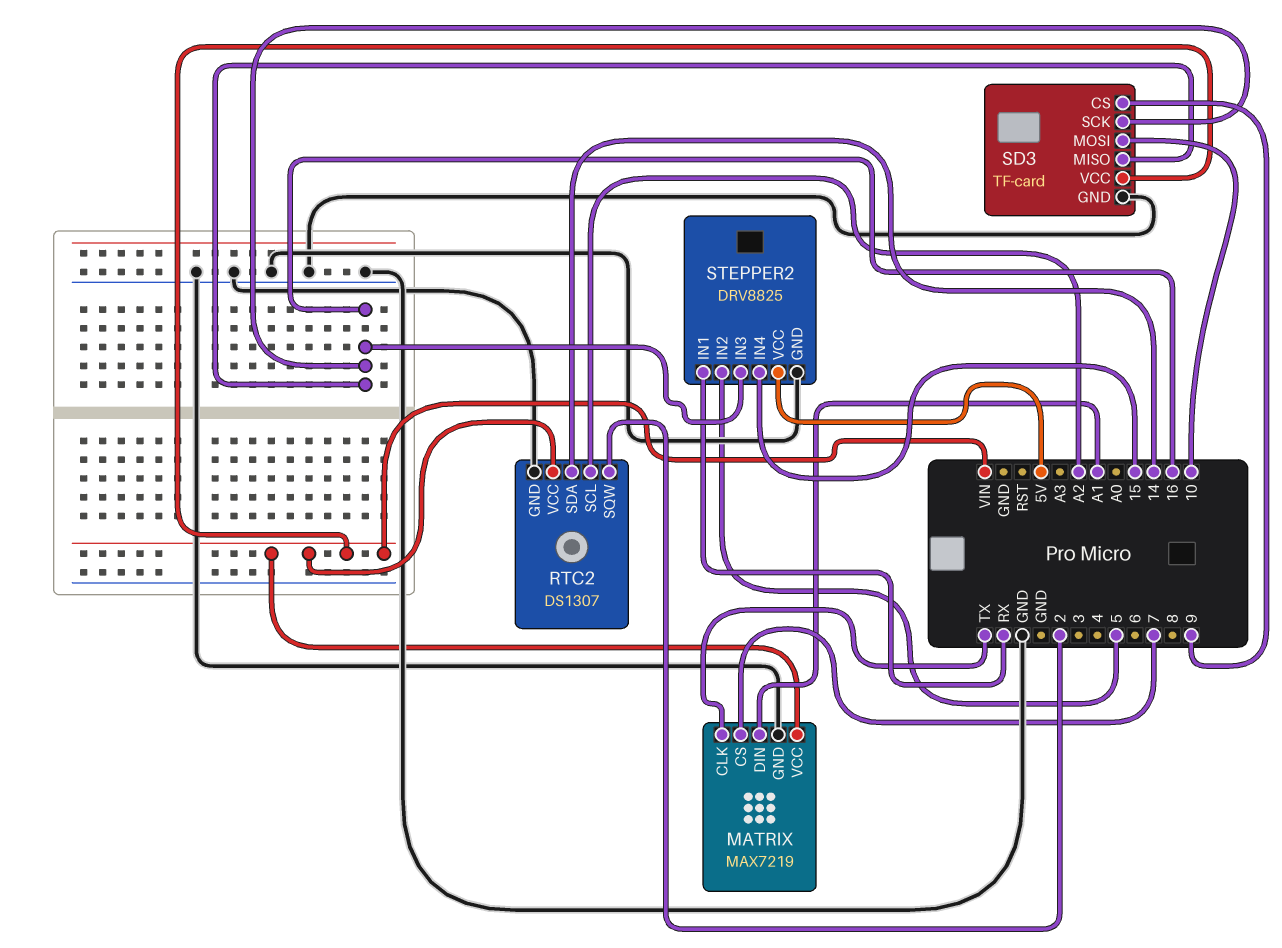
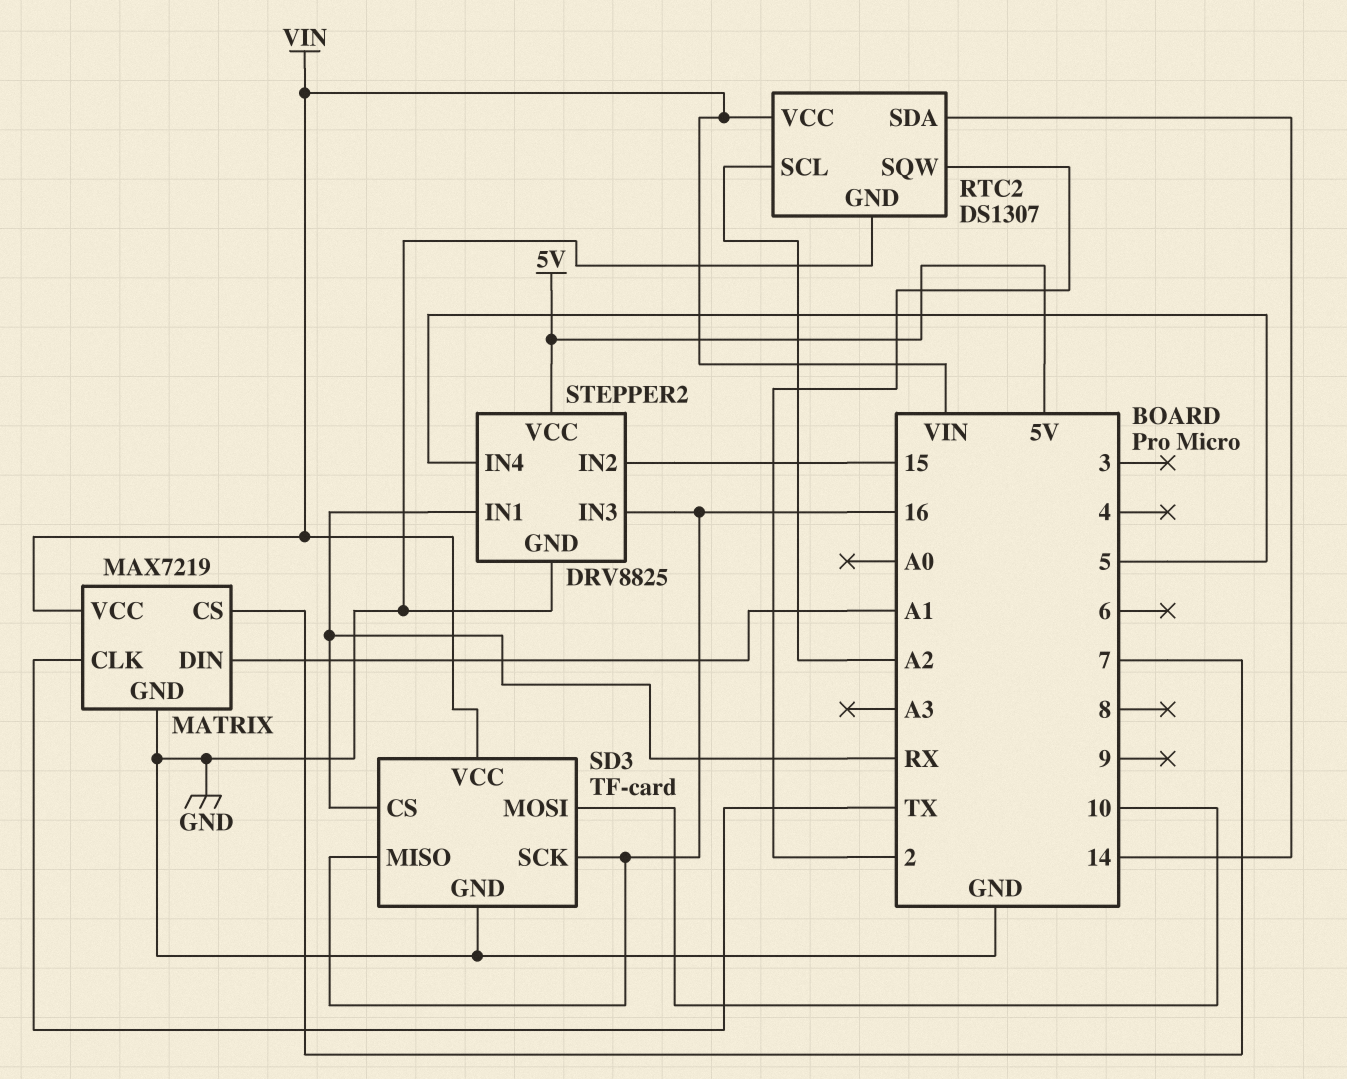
SD3 pin CS: 9 -> RX
STEPPER2 pin IN2: 5 -> 15
STEPPER2 pin IN4: 15 -> 5

